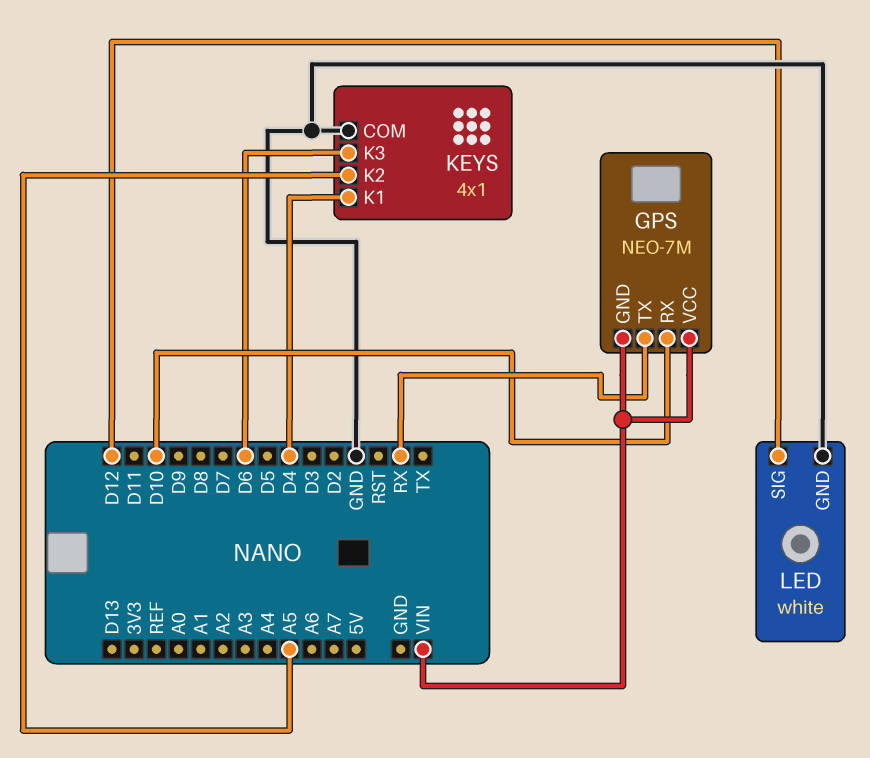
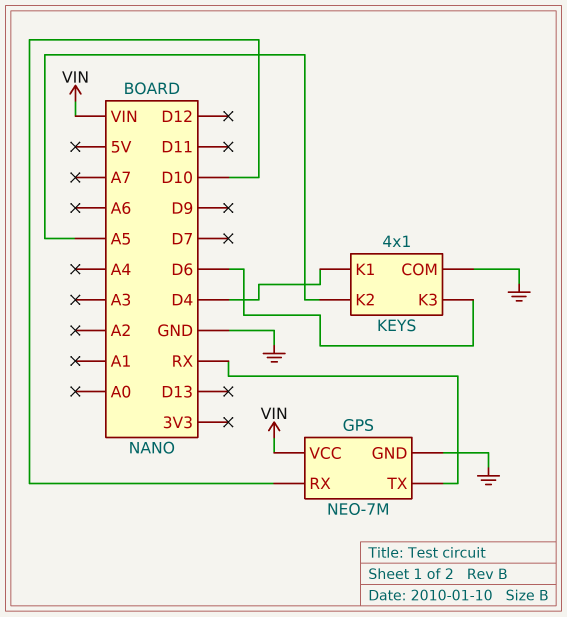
GPS pin GND: VIN -> GND
LED: white -> none
LED pin GND: GND -> none
LED pin SIG: D12 -> none

